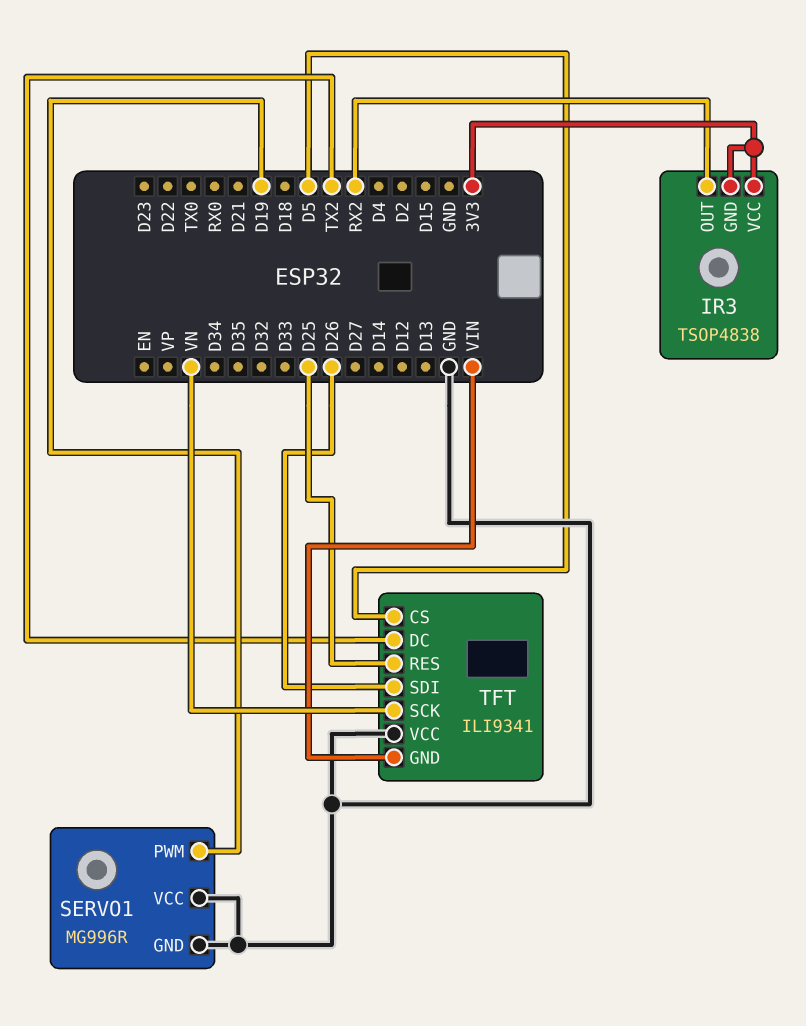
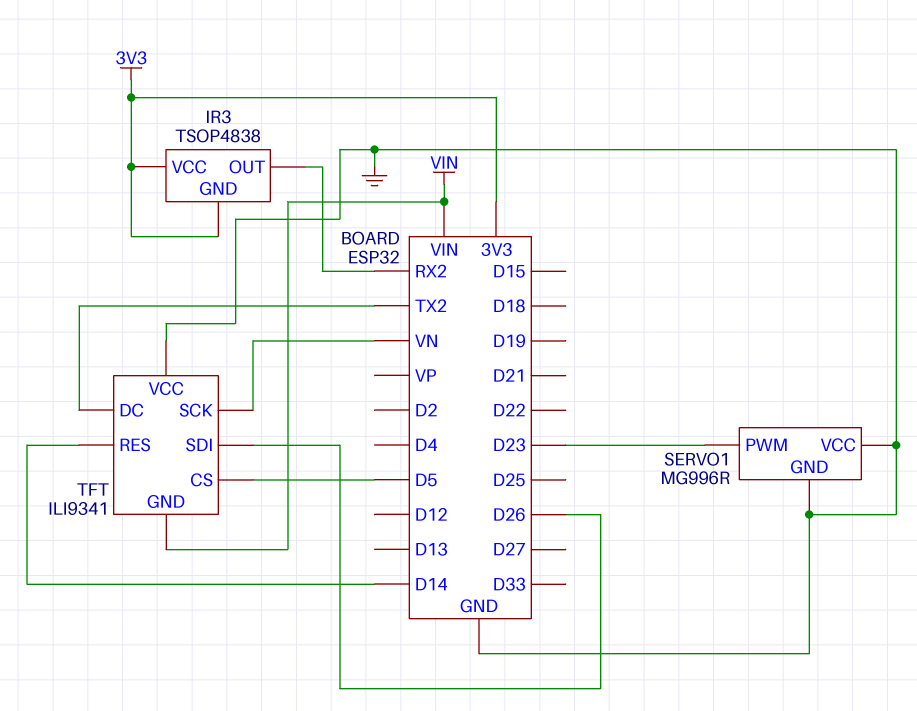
SERVO1 pin PWM: D19 -> D23
TFT pin RES: D25 -> D14

